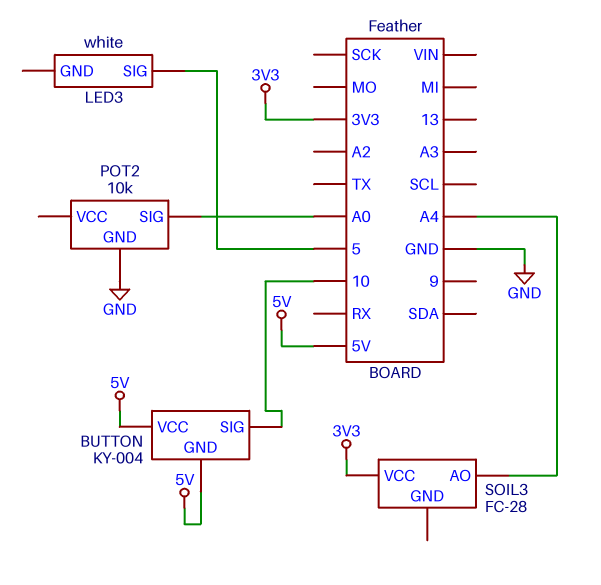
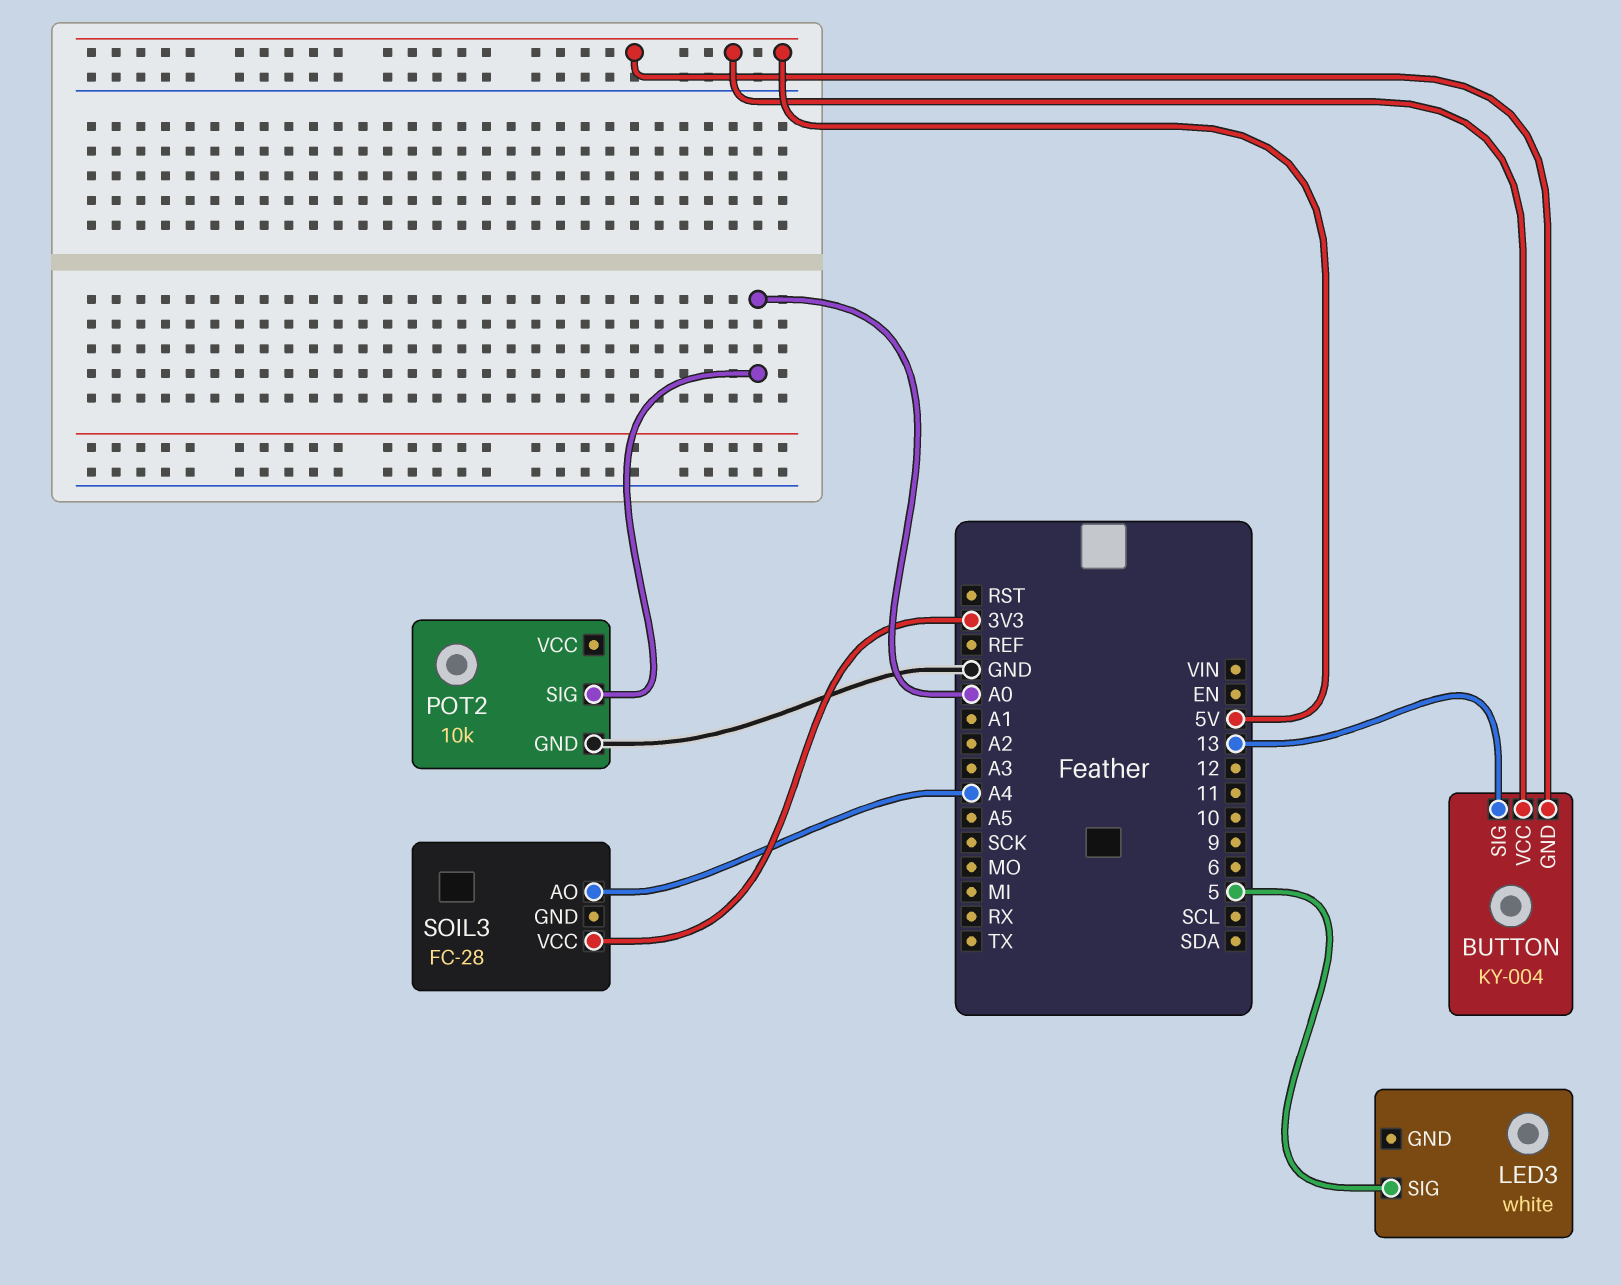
BUTTON pin SIG: 10 -> 13

